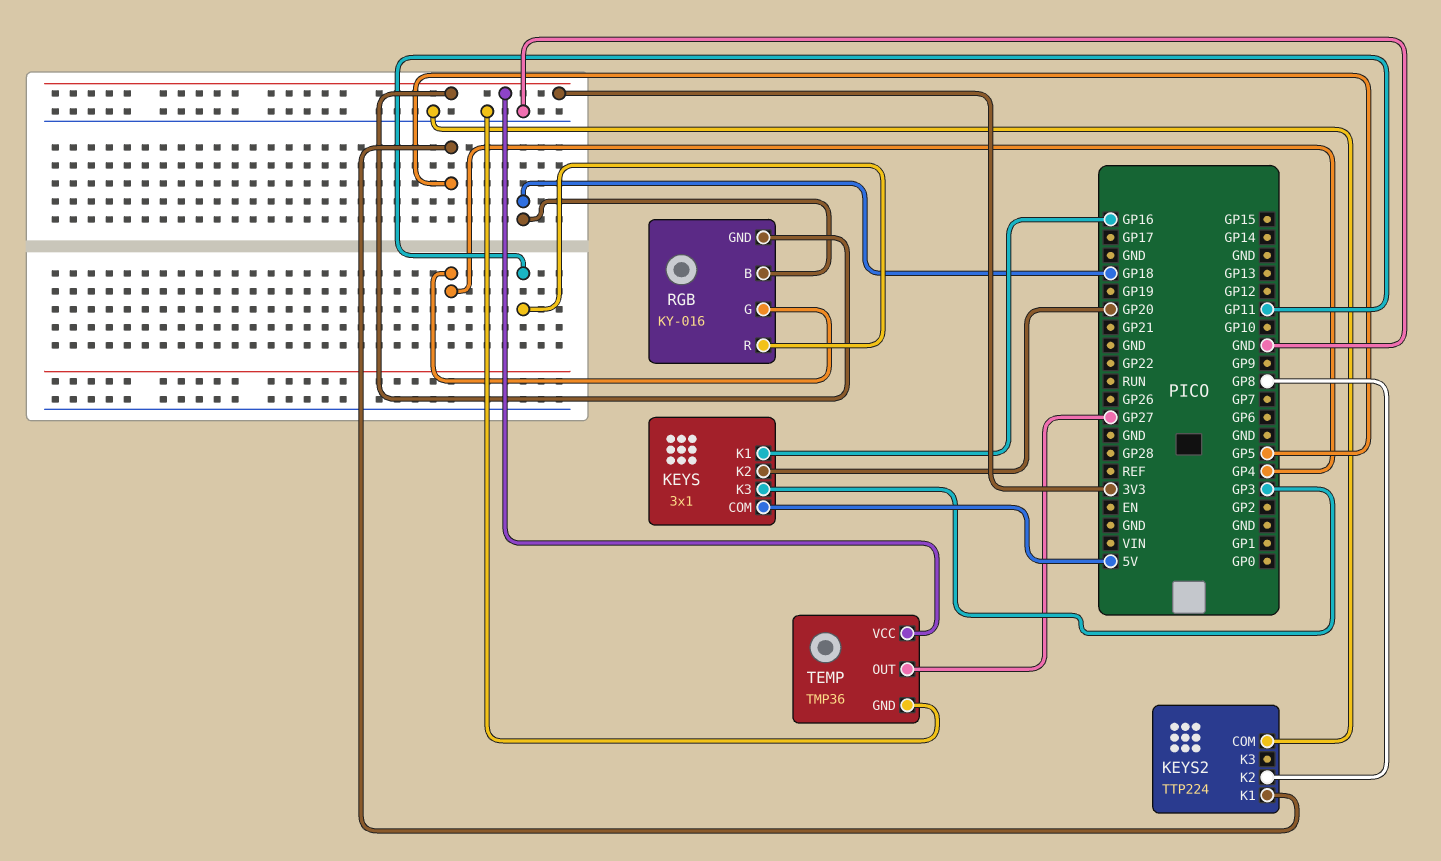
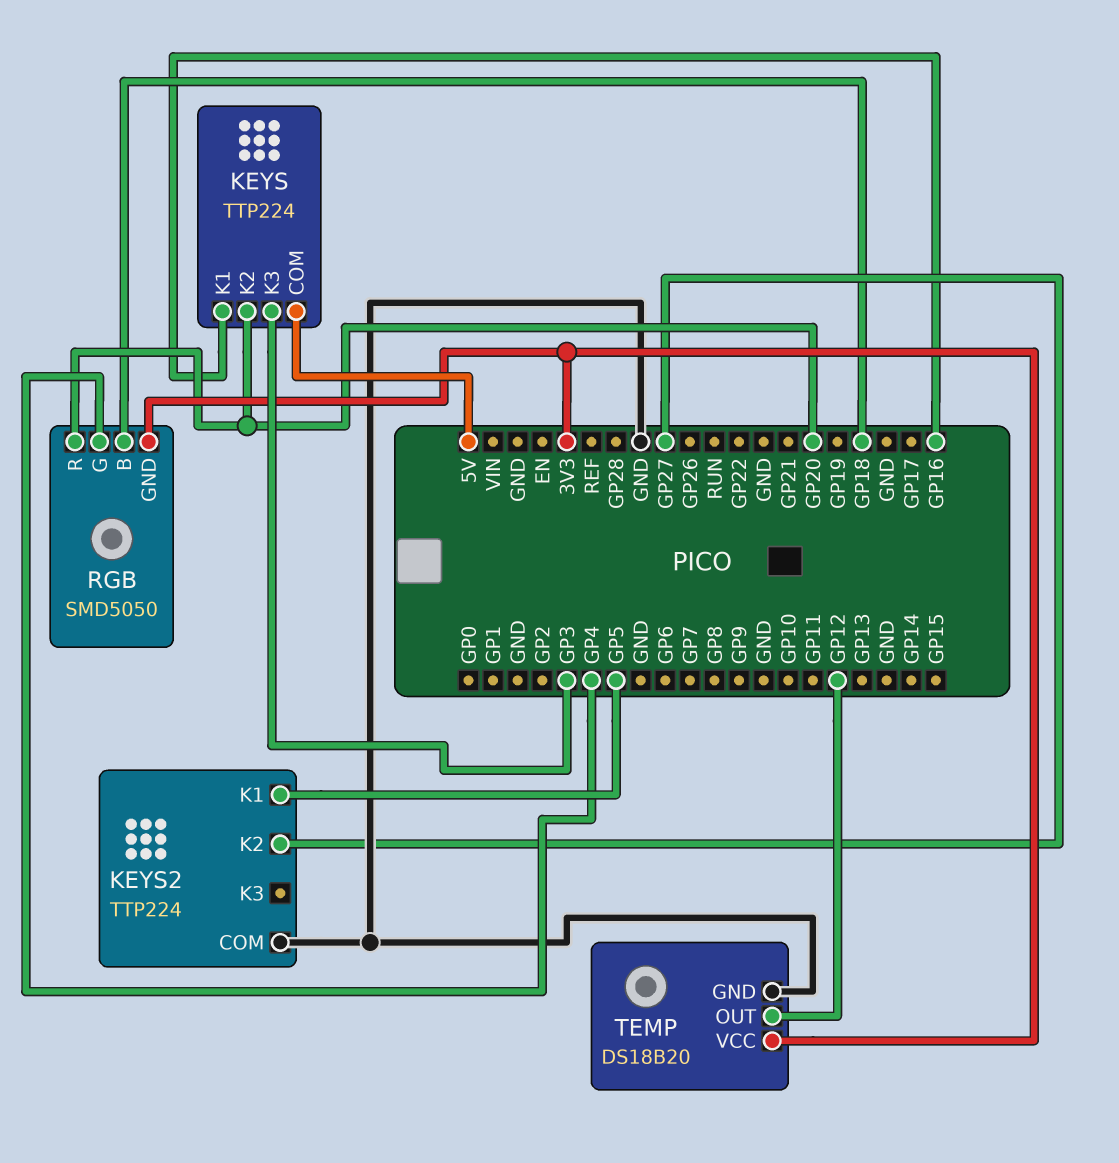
KEYS: 3x1 -> TTP224
KEYS2 pin K2: GP8 -> GP27
RGB: KY-016 -> SMD5050
RGB pin R: GP11 -> GP20
TEMP: TMP36 -> DS18B20
TEMP pin OUT: GP27 -> GP12

